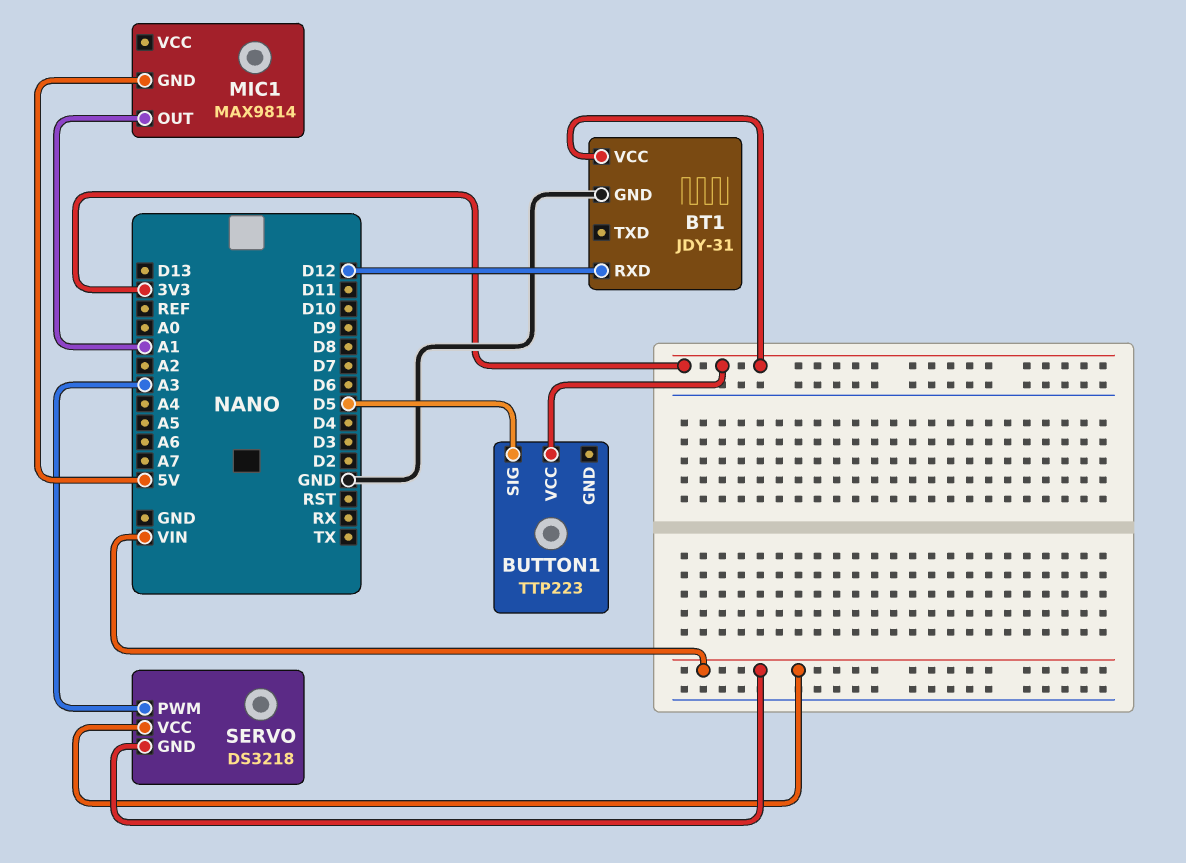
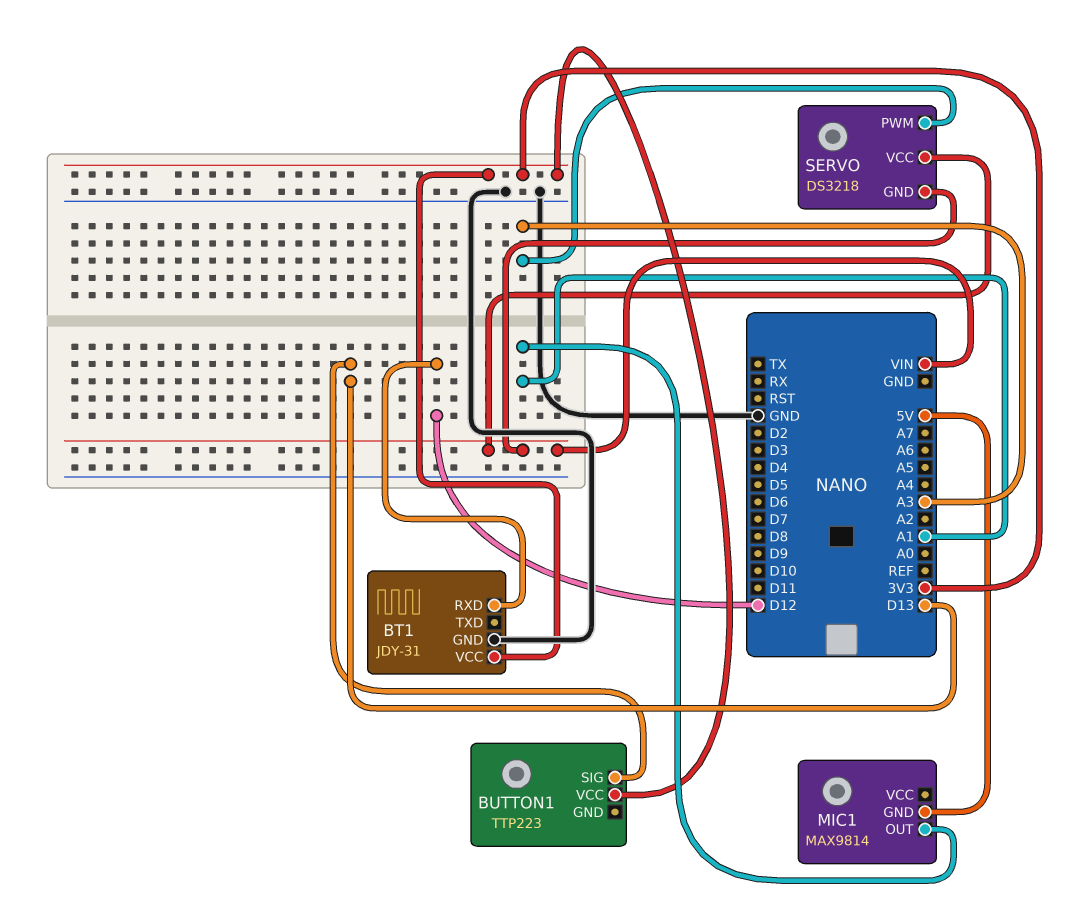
BUTTON1 pin SIG: D5 -> D13

